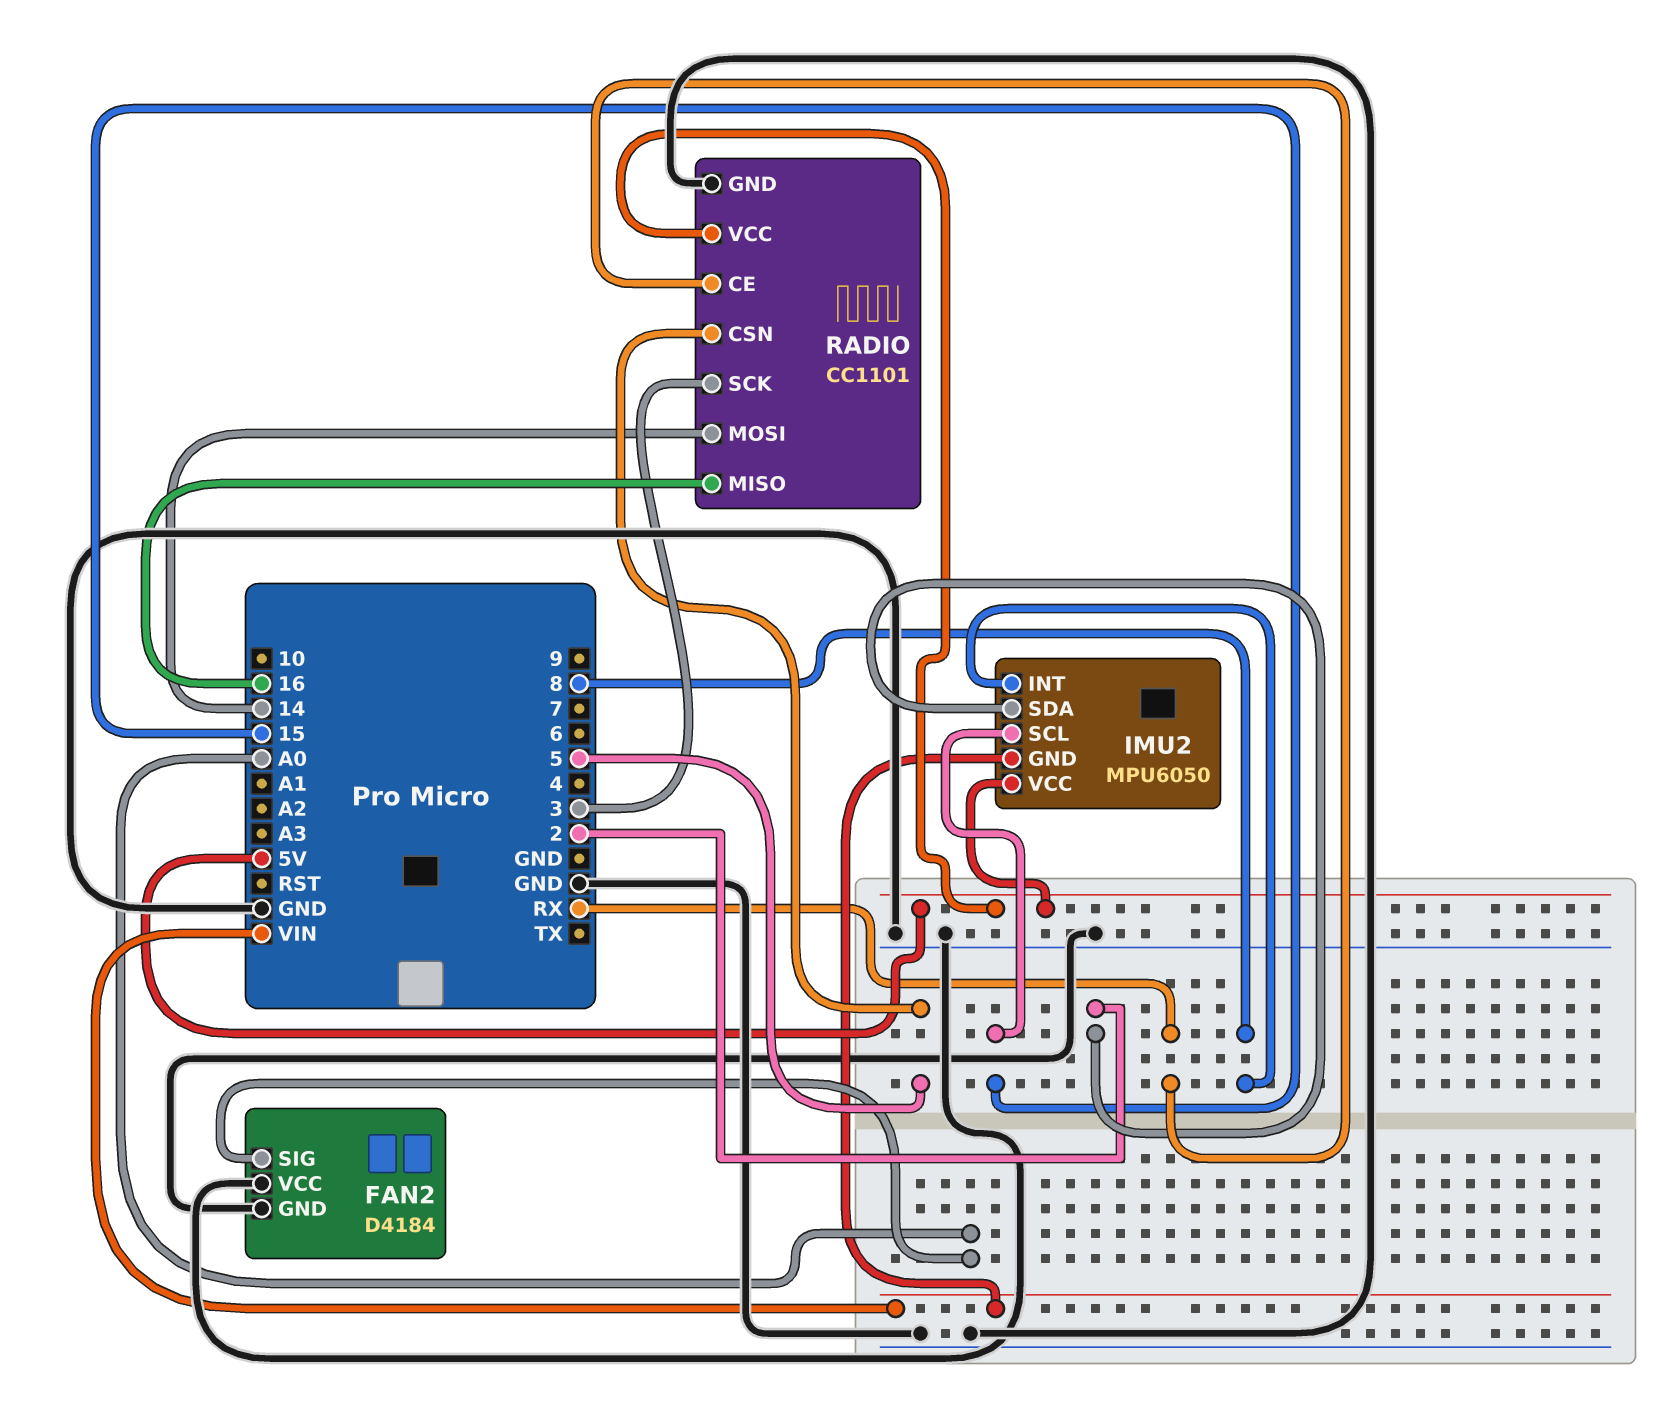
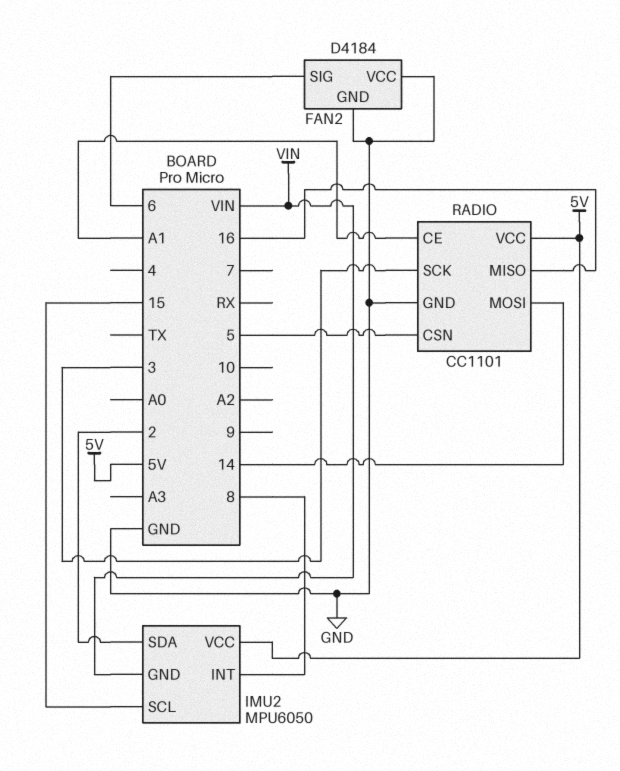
FAN2 pin SIG: A0 -> 6
RADIO pin CE: RX -> A1

